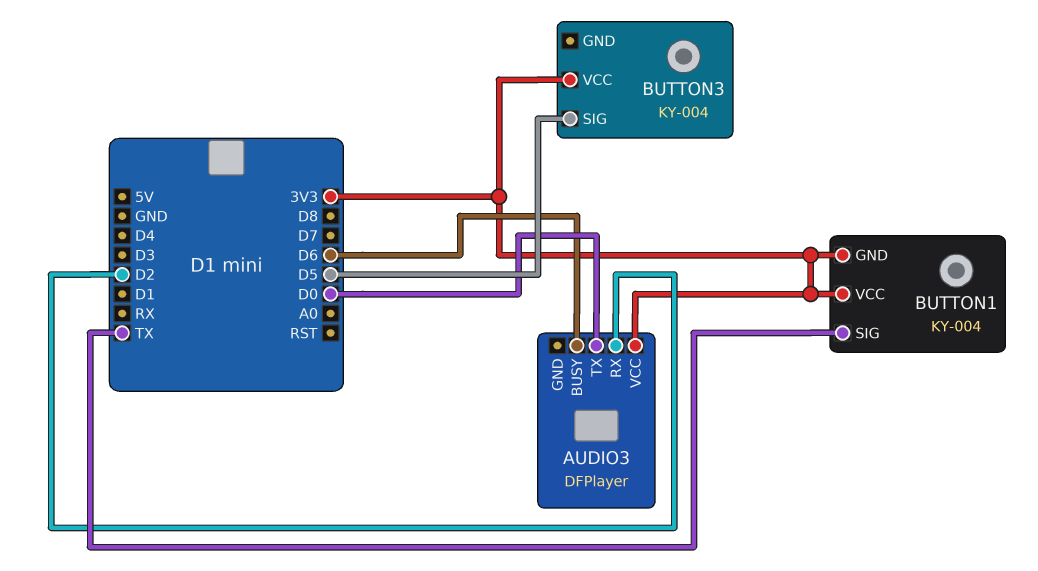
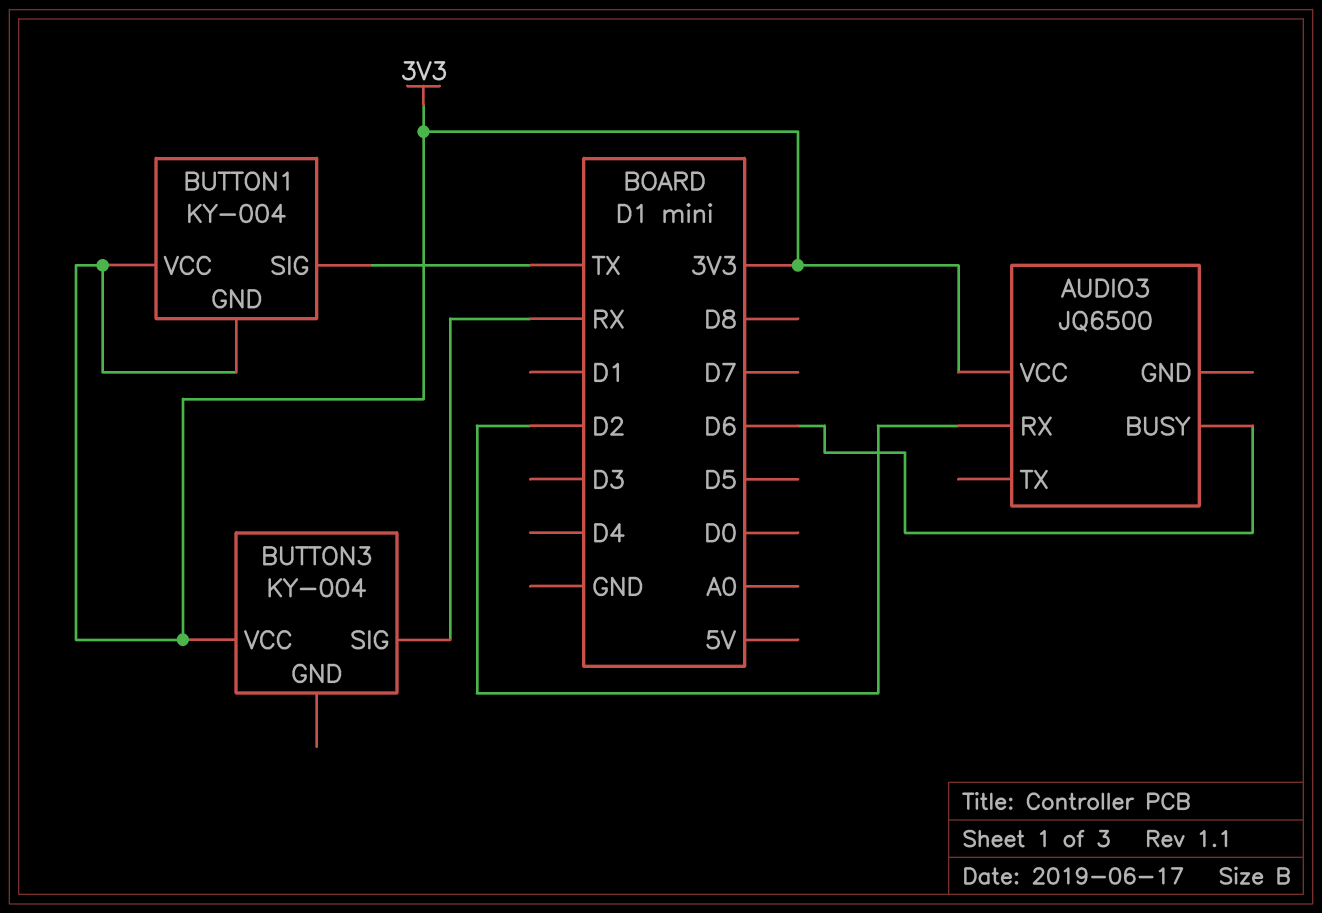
AUDIO3: DFPlayer -> JQ6500
AUDIO3 pin TX: D0 -> none
BUTTON3 pin SIG: D5 -> RX

